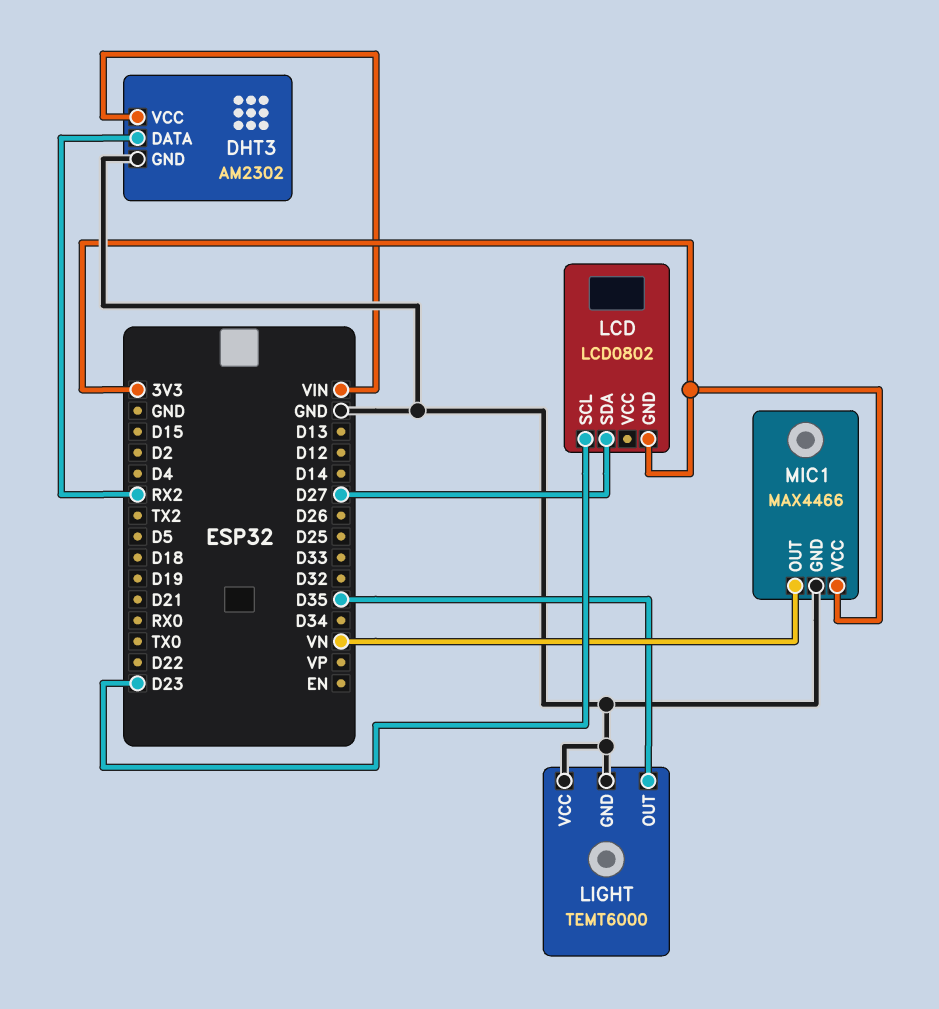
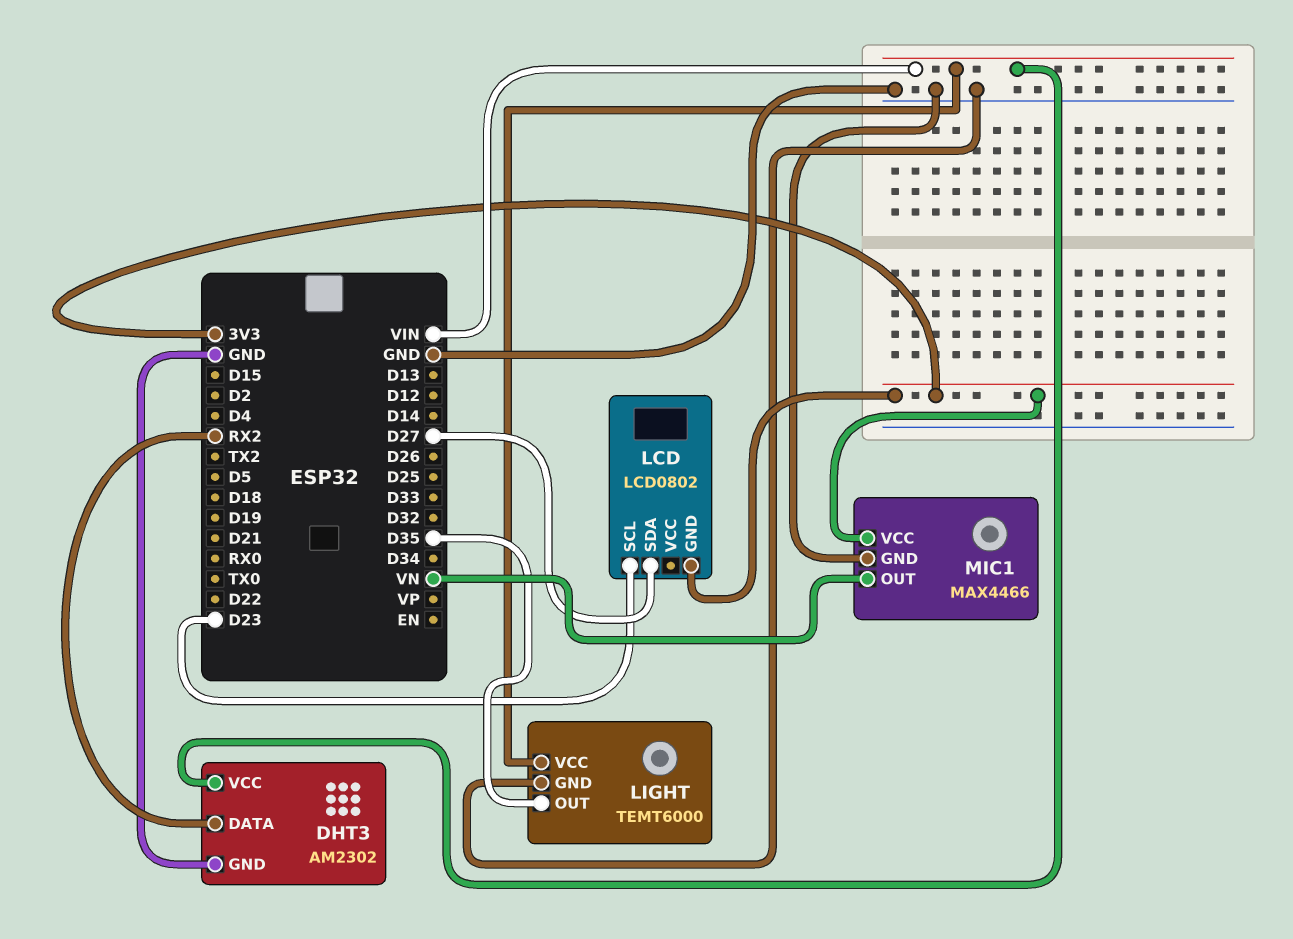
LIGHT pin VCC: GND -> VIN

